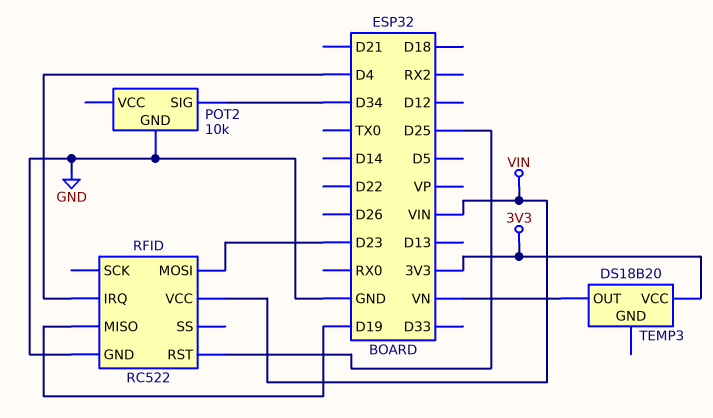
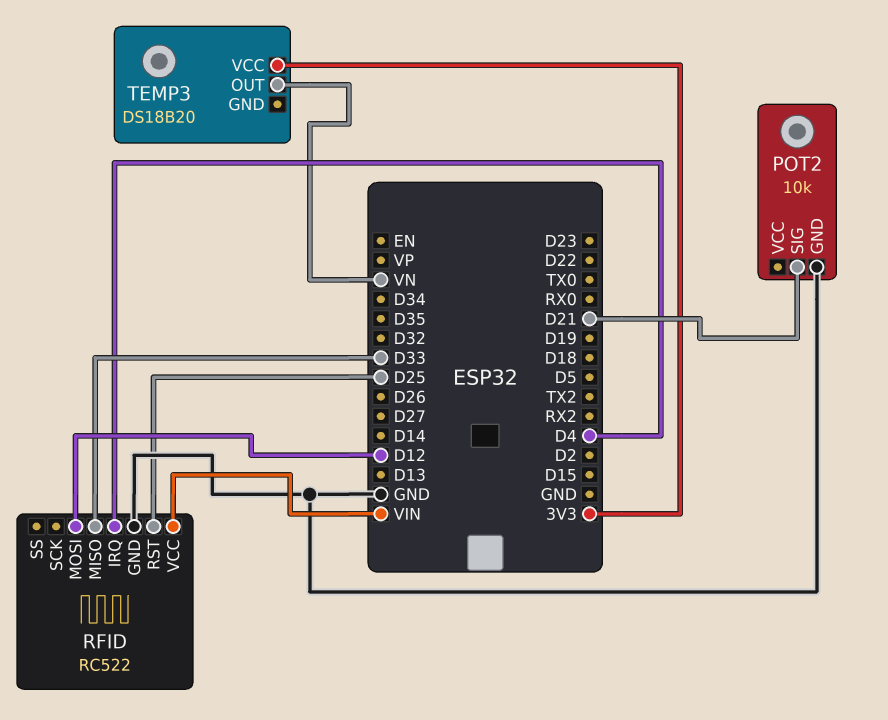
POT2 pin SIG: D34 -> D21
RFID pin MISO: D19 -> D33
RFID pin MOSI: D23 -> D12

